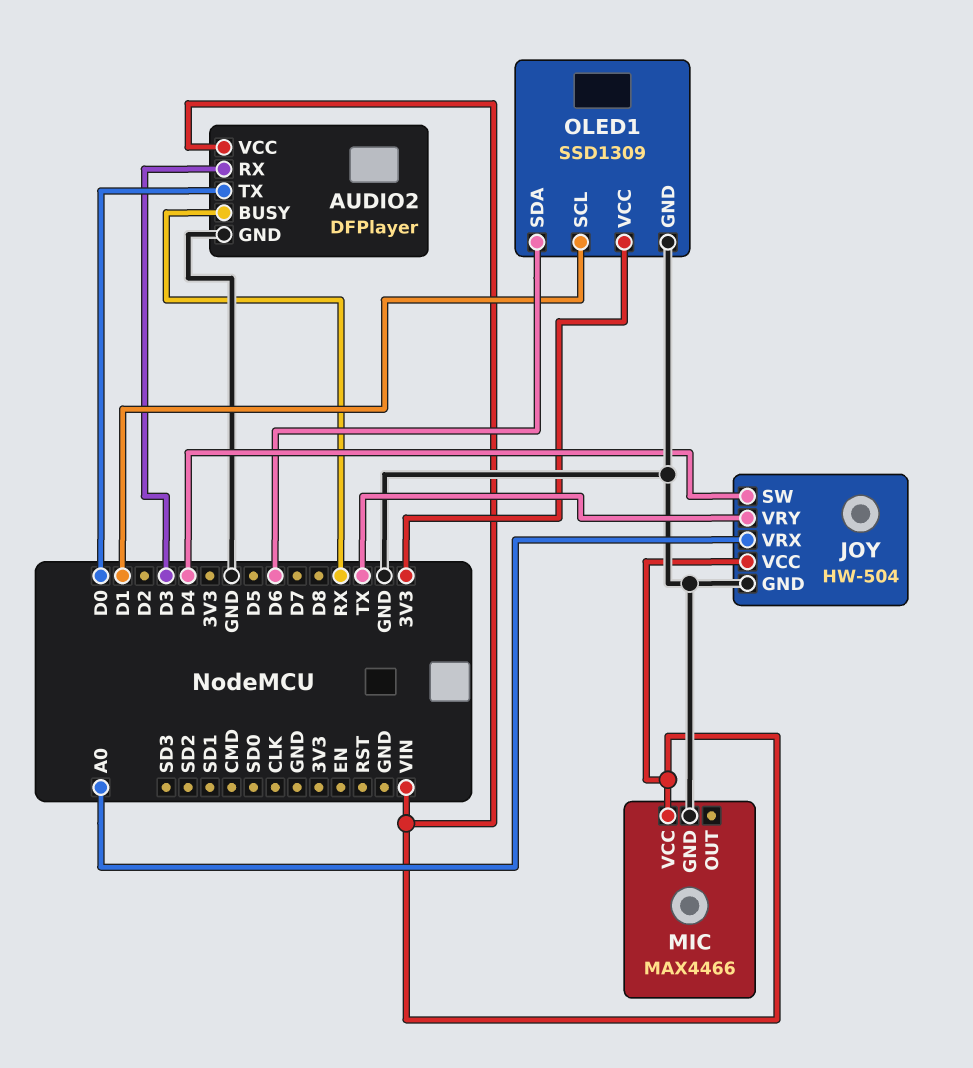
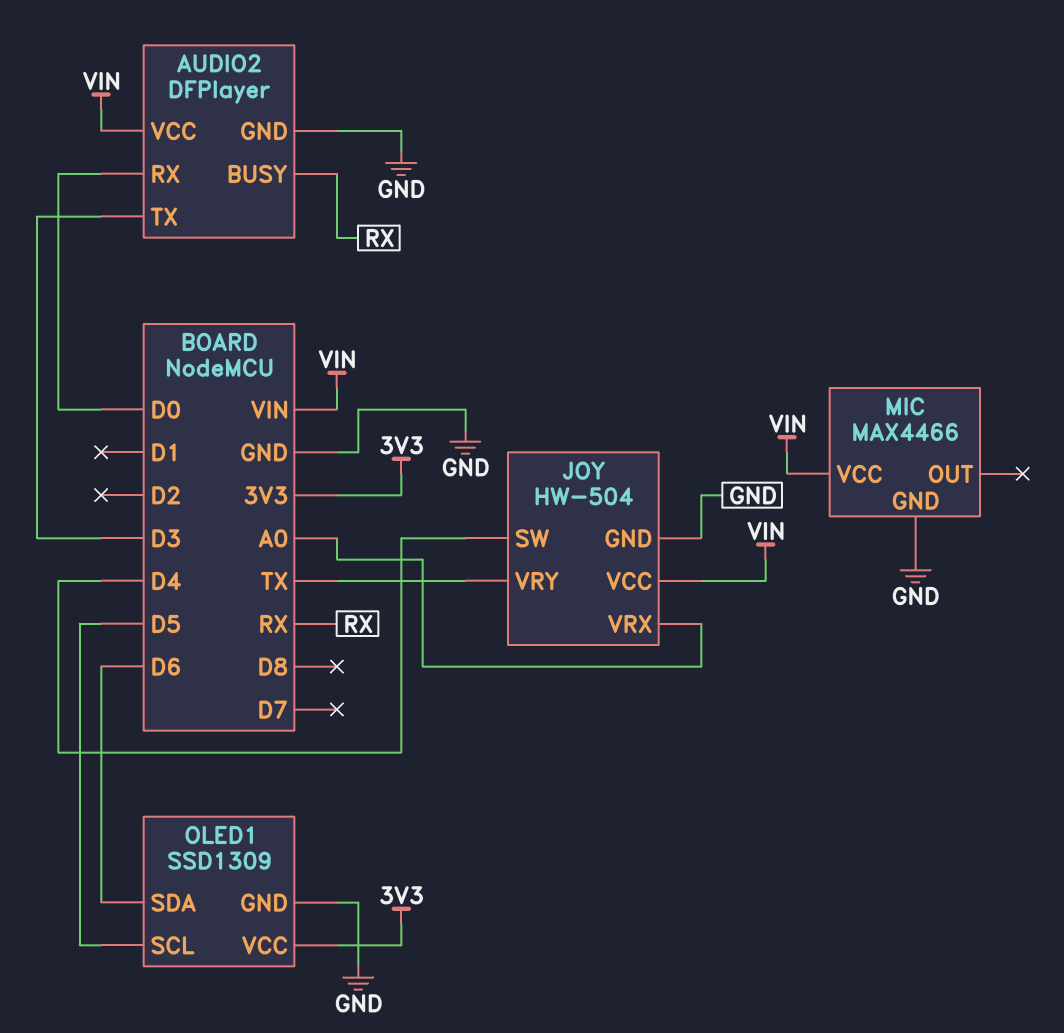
AUDIO2 pin RX: D3 -> D0
AUDIO2 pin TX: D0 -> D3
OLED1 pin SCL: D1 -> D5

